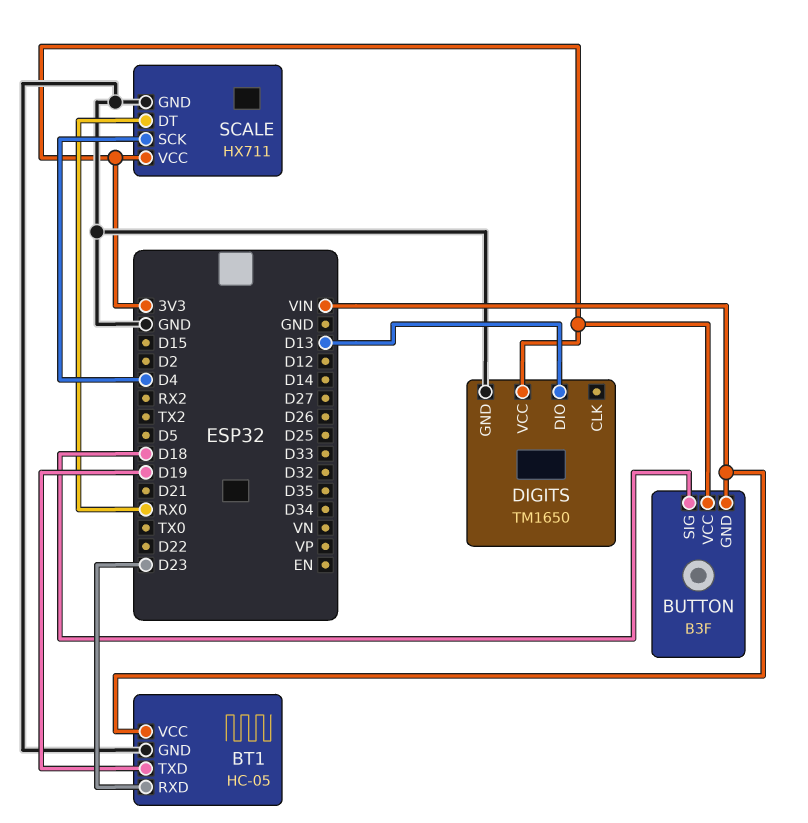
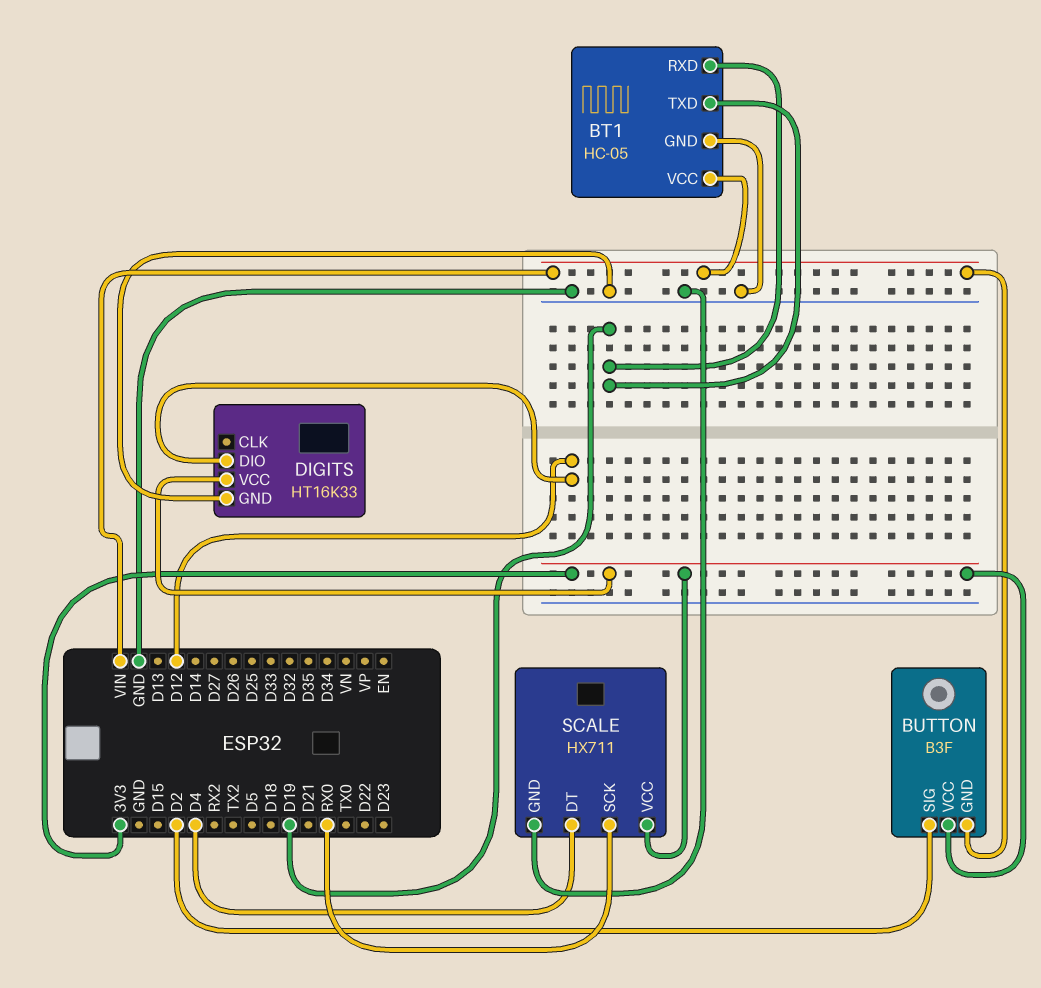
BT1 pin RXD: D23 -> D19
BUTTON pin SIG: D18 -> D2
DIGITS: TM1650 -> HT16K33
DIGITS pin DIO: D13 -> D12
SCALE pin DT: RX0 -> D4
SCALE pin SCK: D4 -> RX0

